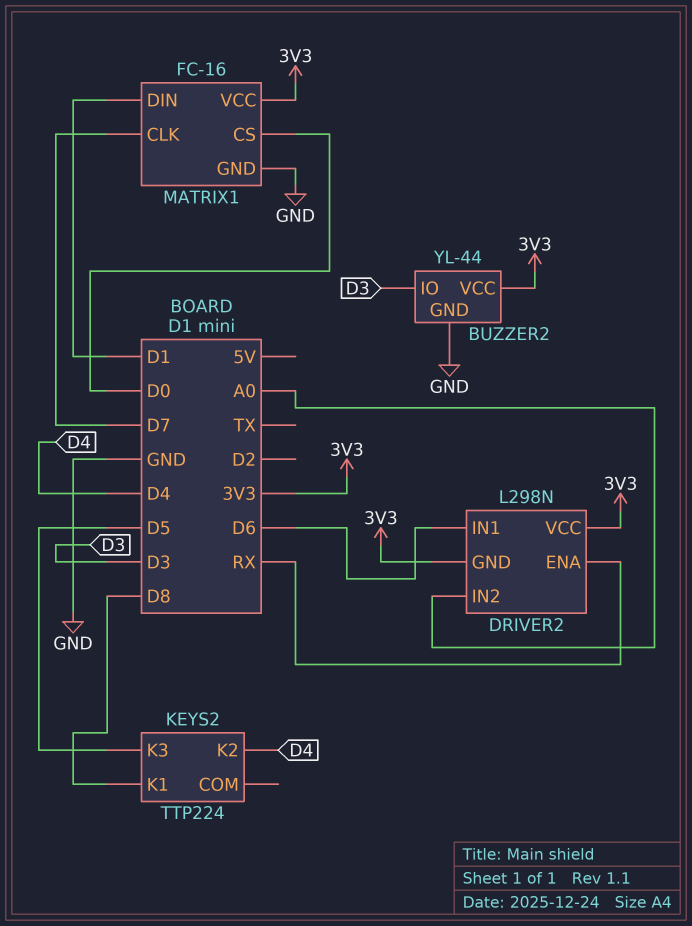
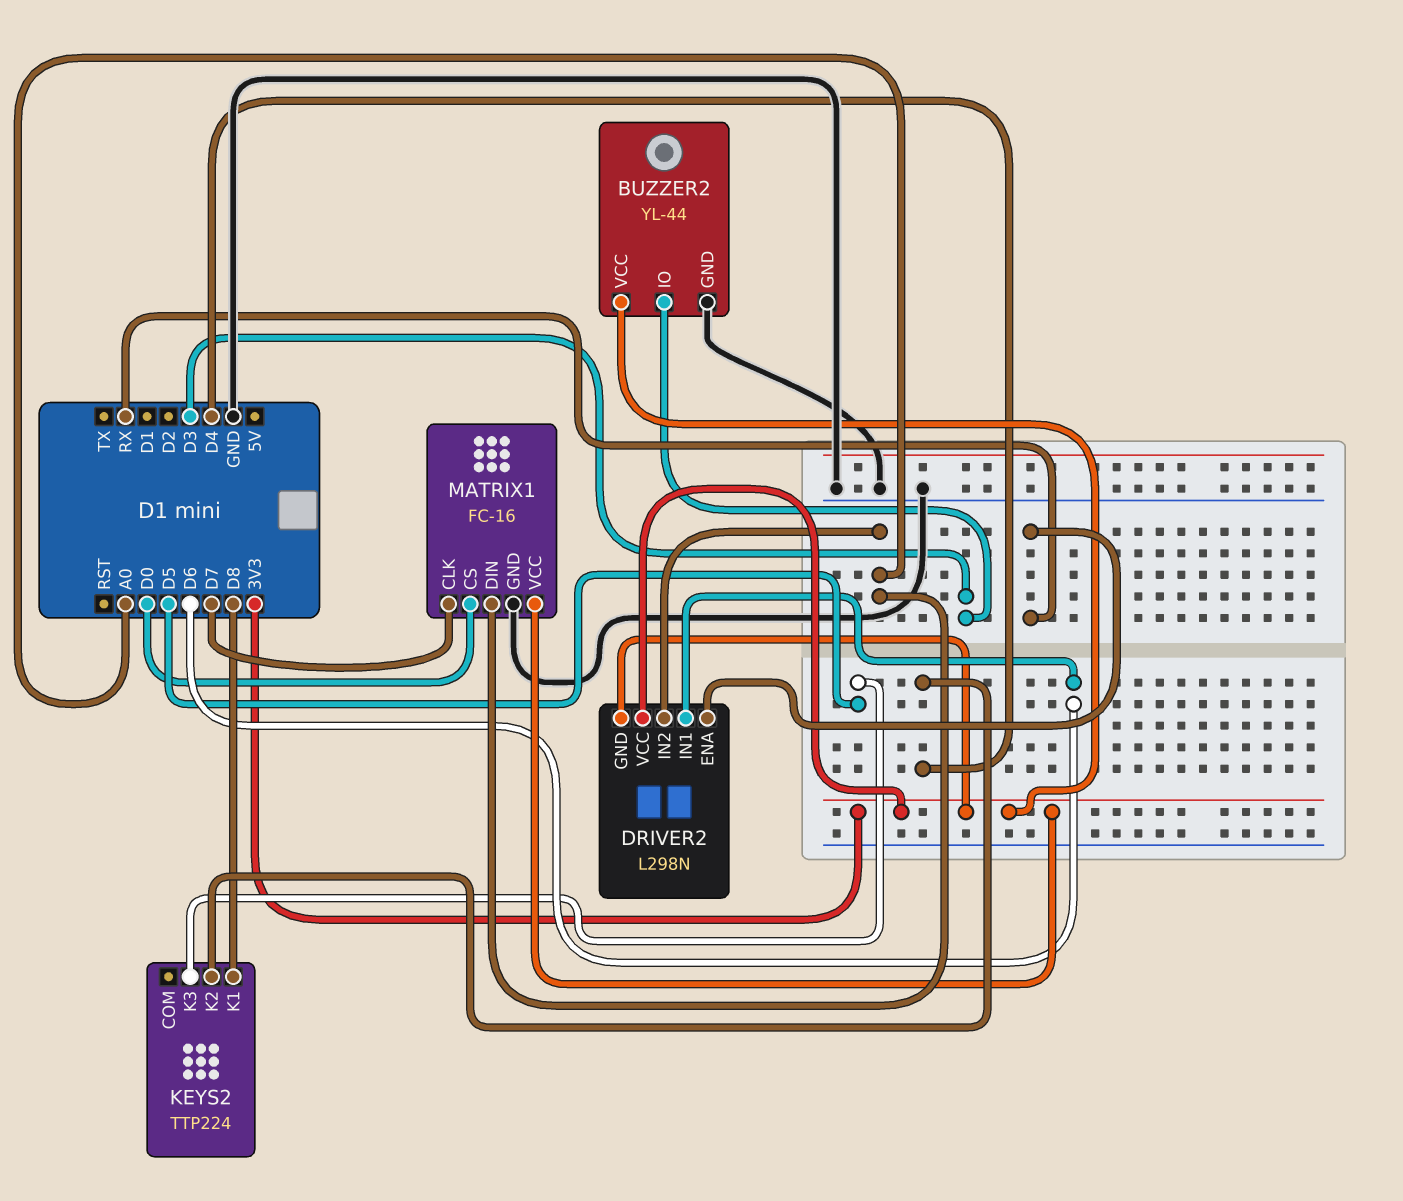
MATRIX1 pin DIN: D1 -> A0

